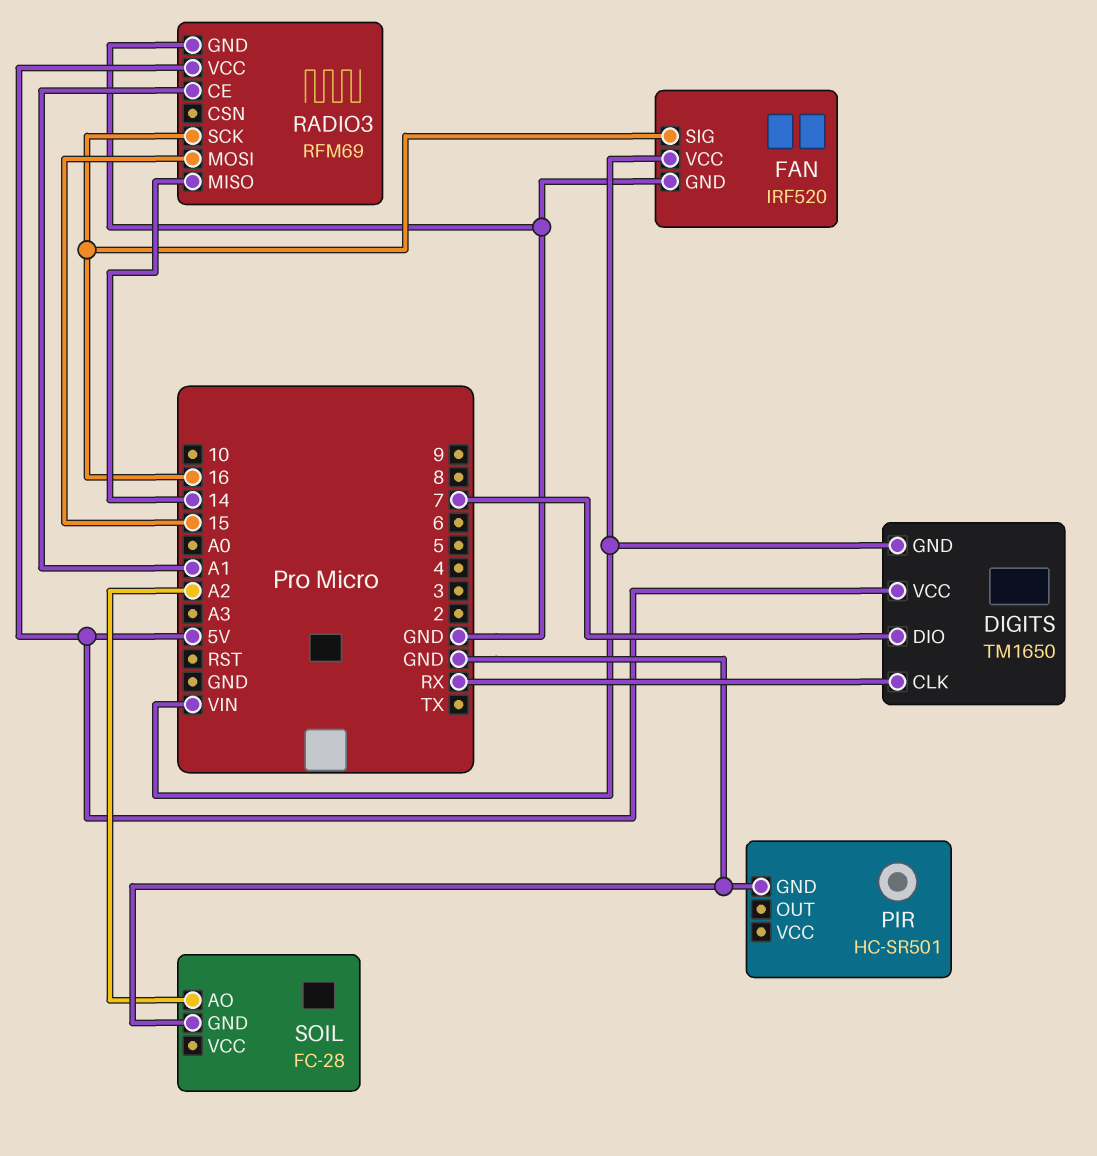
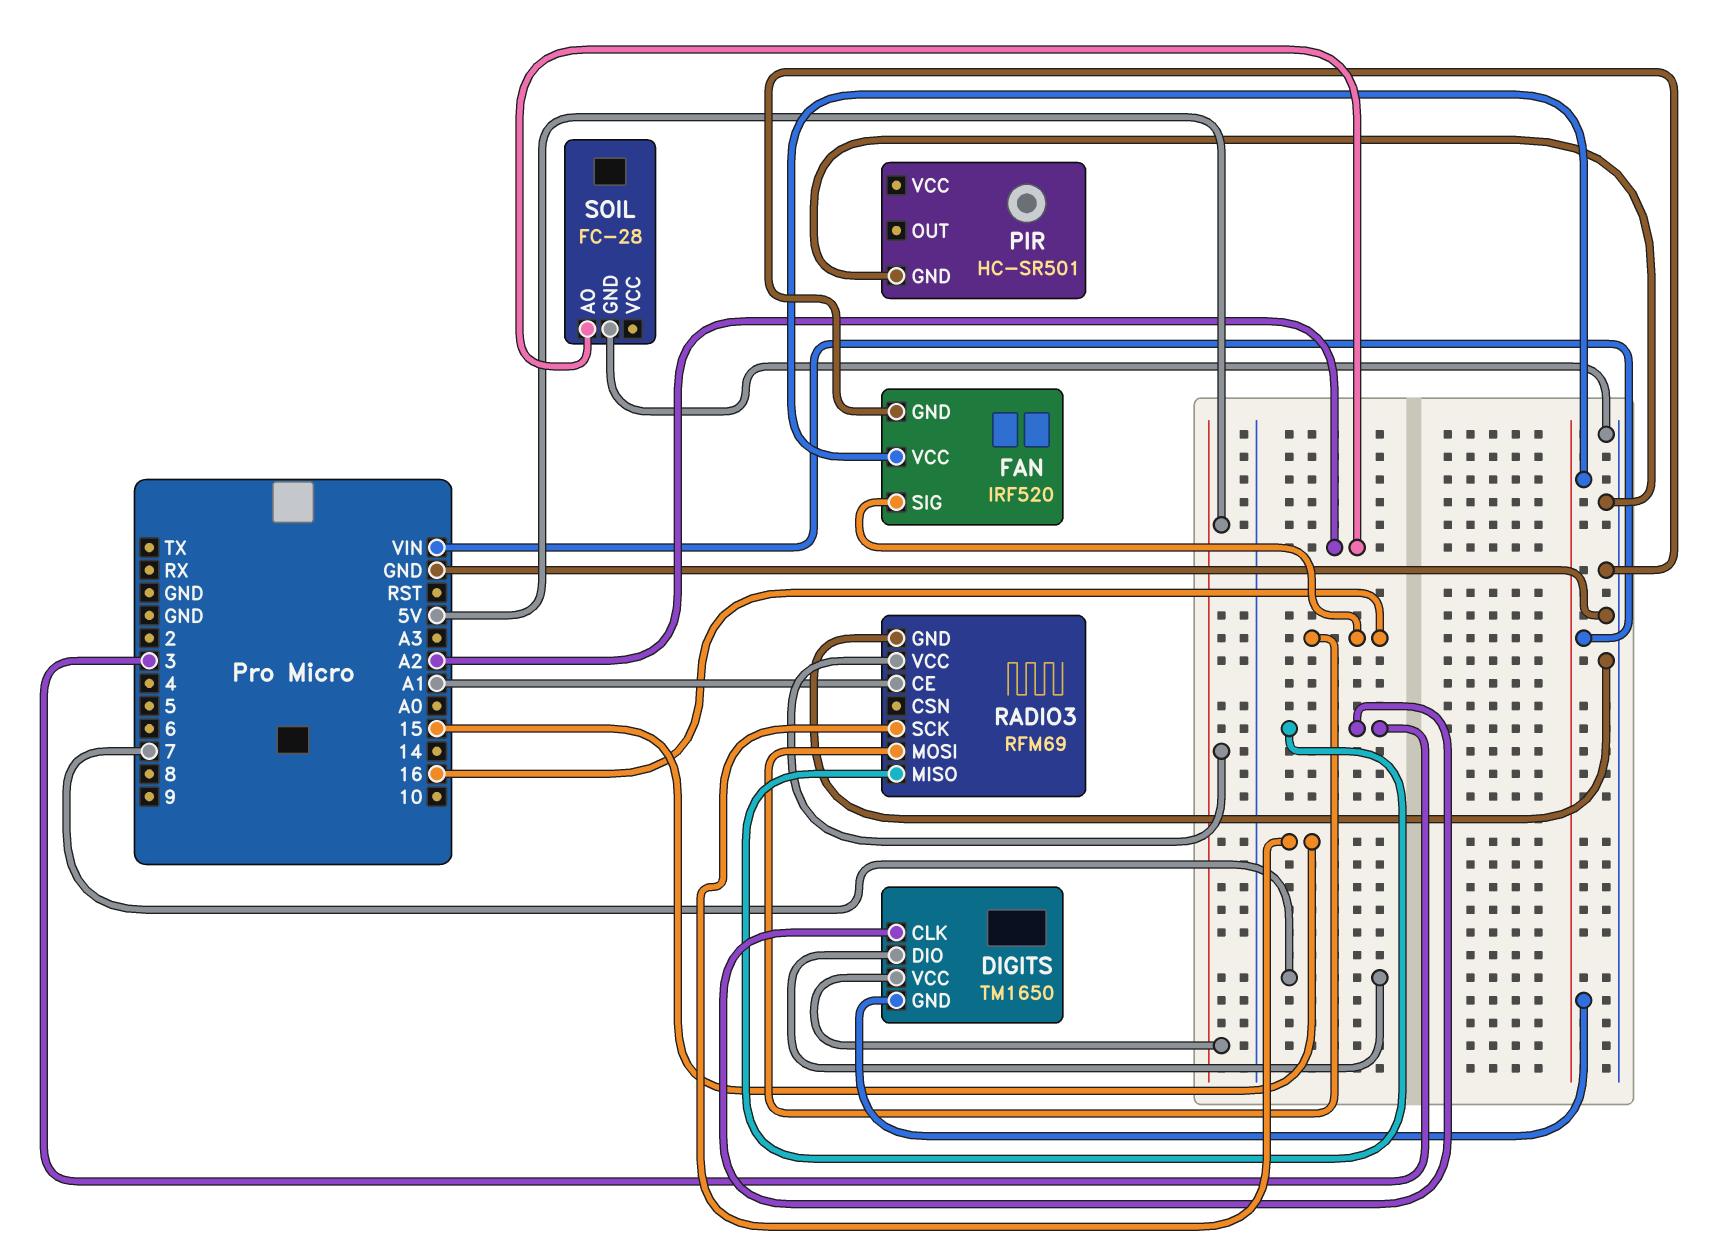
DIGITS pin CLK: RX -> 3
RADIO3 pin MISO: 14 -> 3
RADIO3 pin MOSI: 15 -> 16
RADIO3 pin SCK: 16 -> 15

